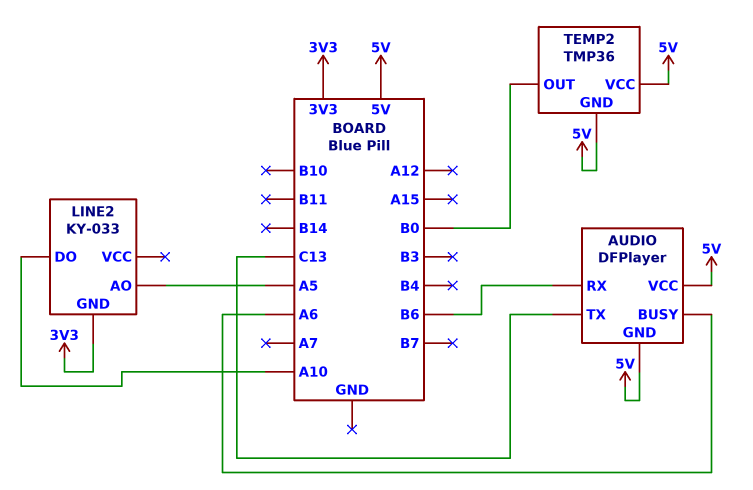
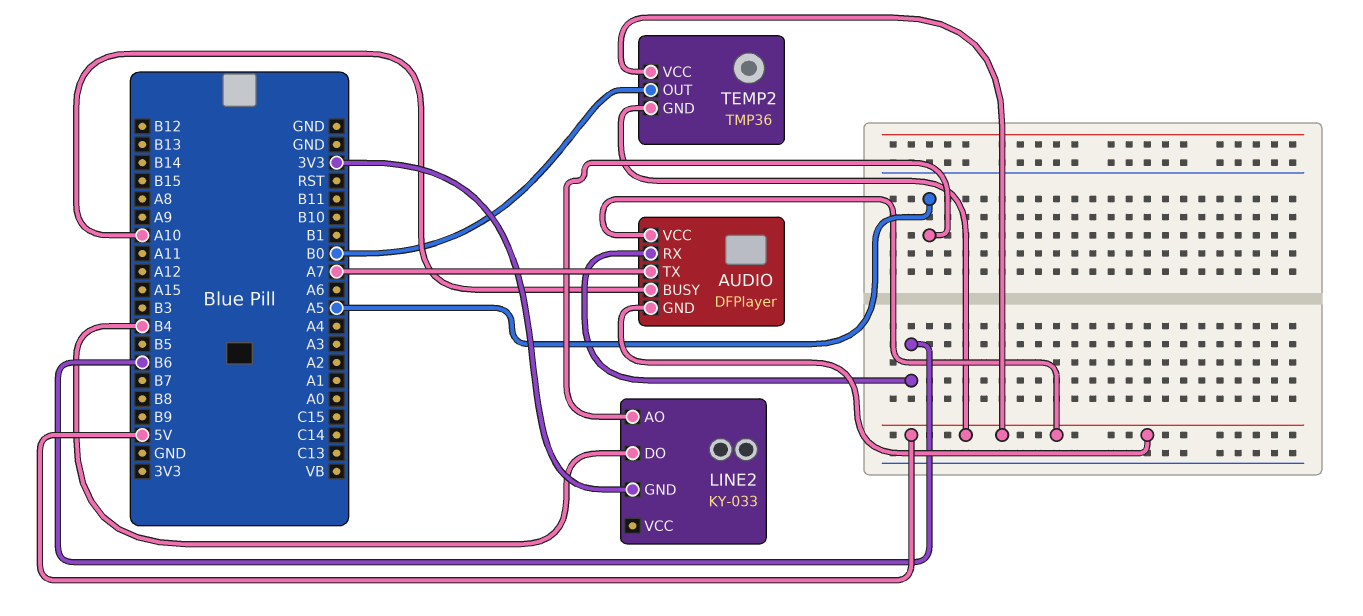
AUDIO pin BUSY: A6 -> A10
AUDIO pin TX: C13 -> A7
LINE2 pin DO: A10 -> B4

